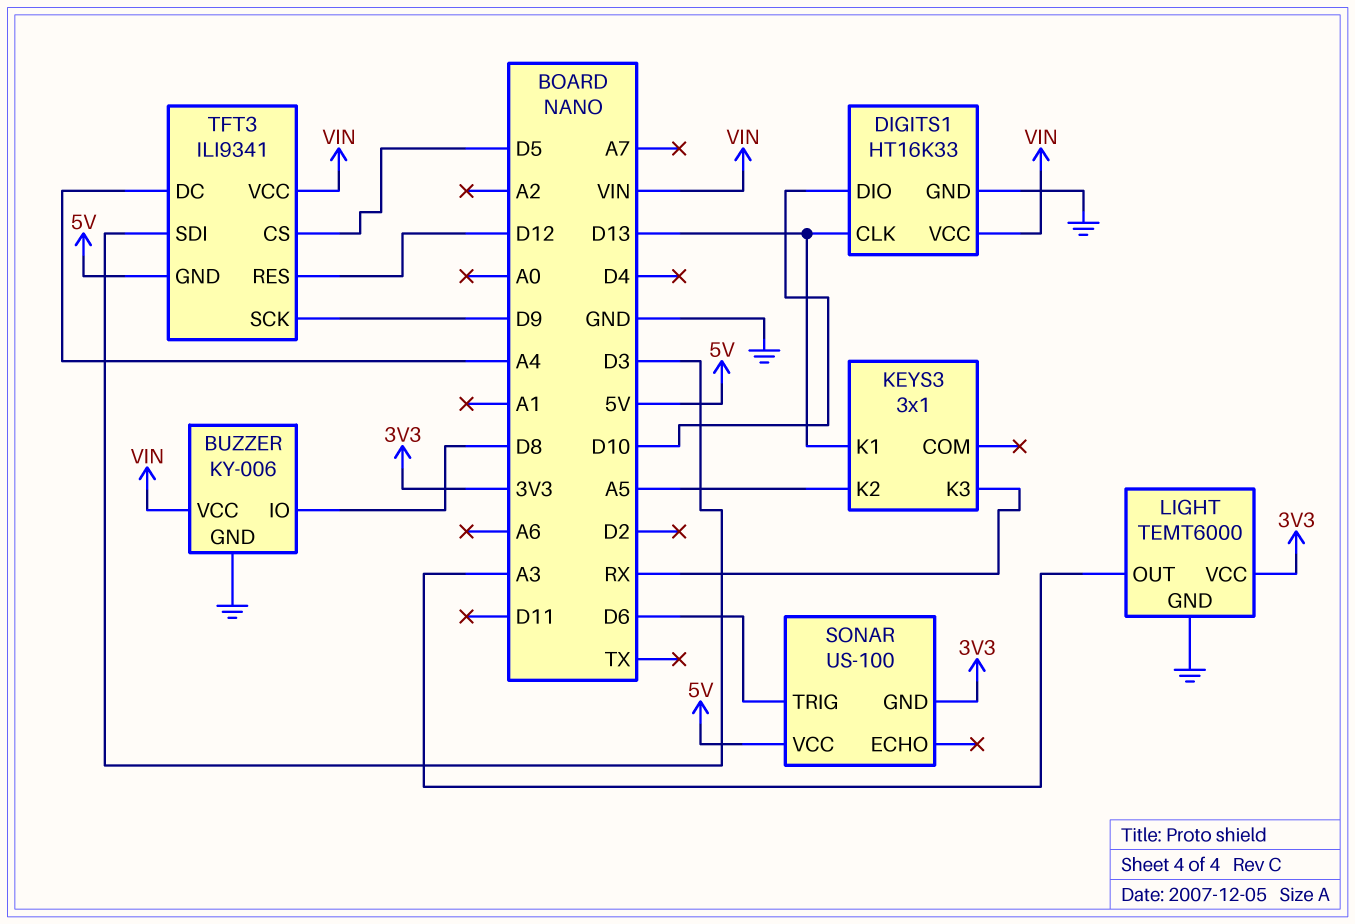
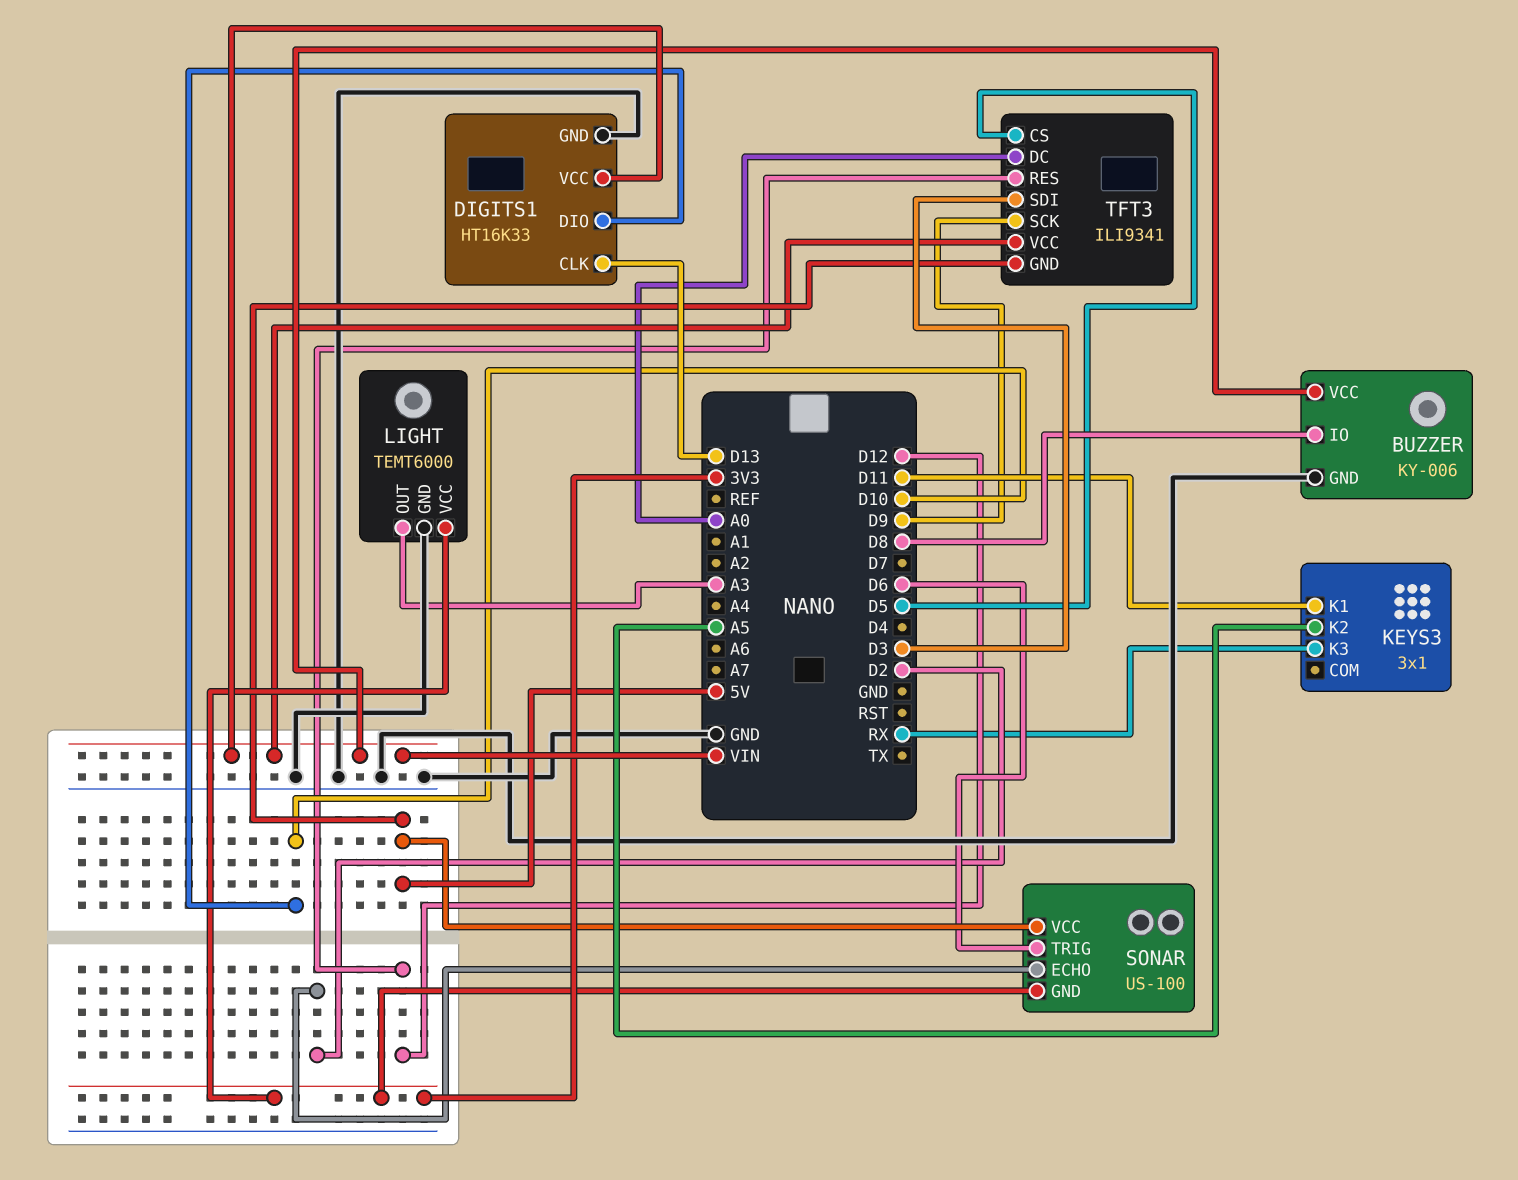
KEYS3 pin K1: D13 -> D11
SONAR pin ECHO: none -> D2
TFT3 pin DC: A4 -> A0

